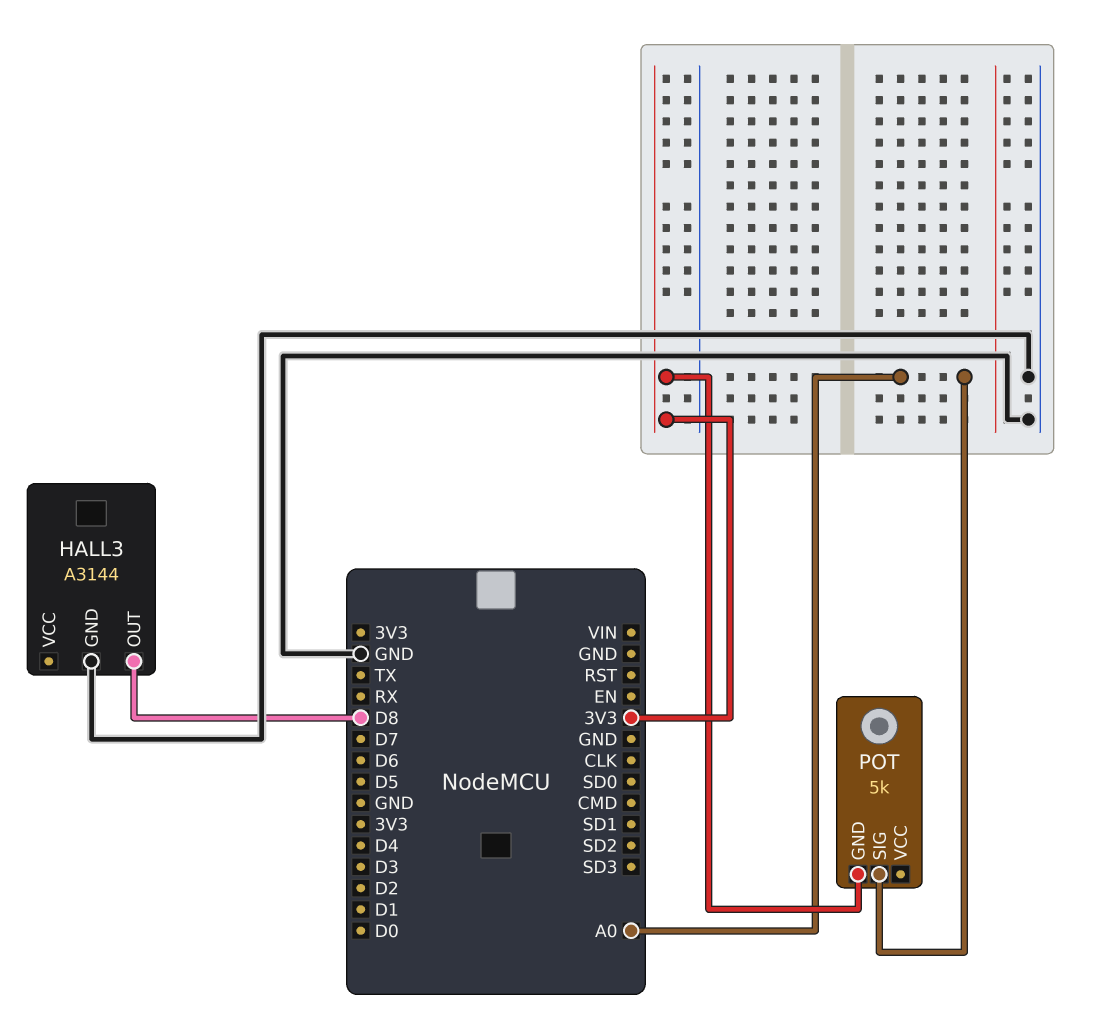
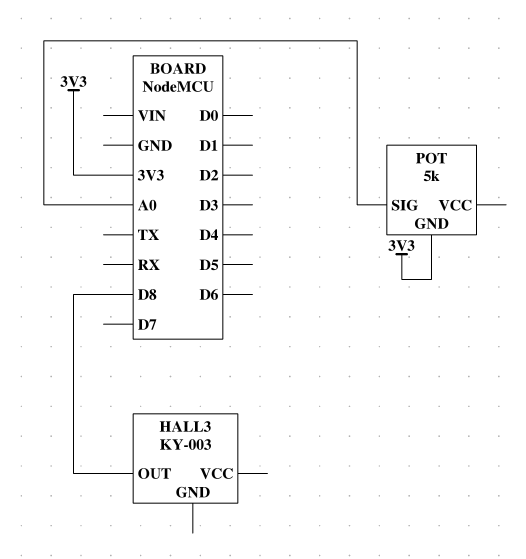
HALL3: A3144 -> KY-003
HALL3 pin GND: GND -> none

